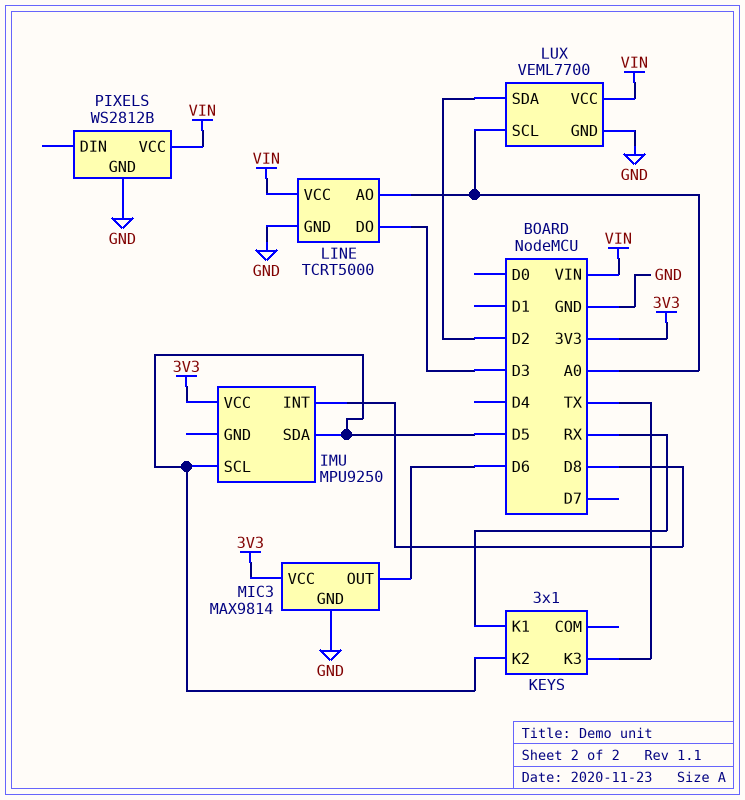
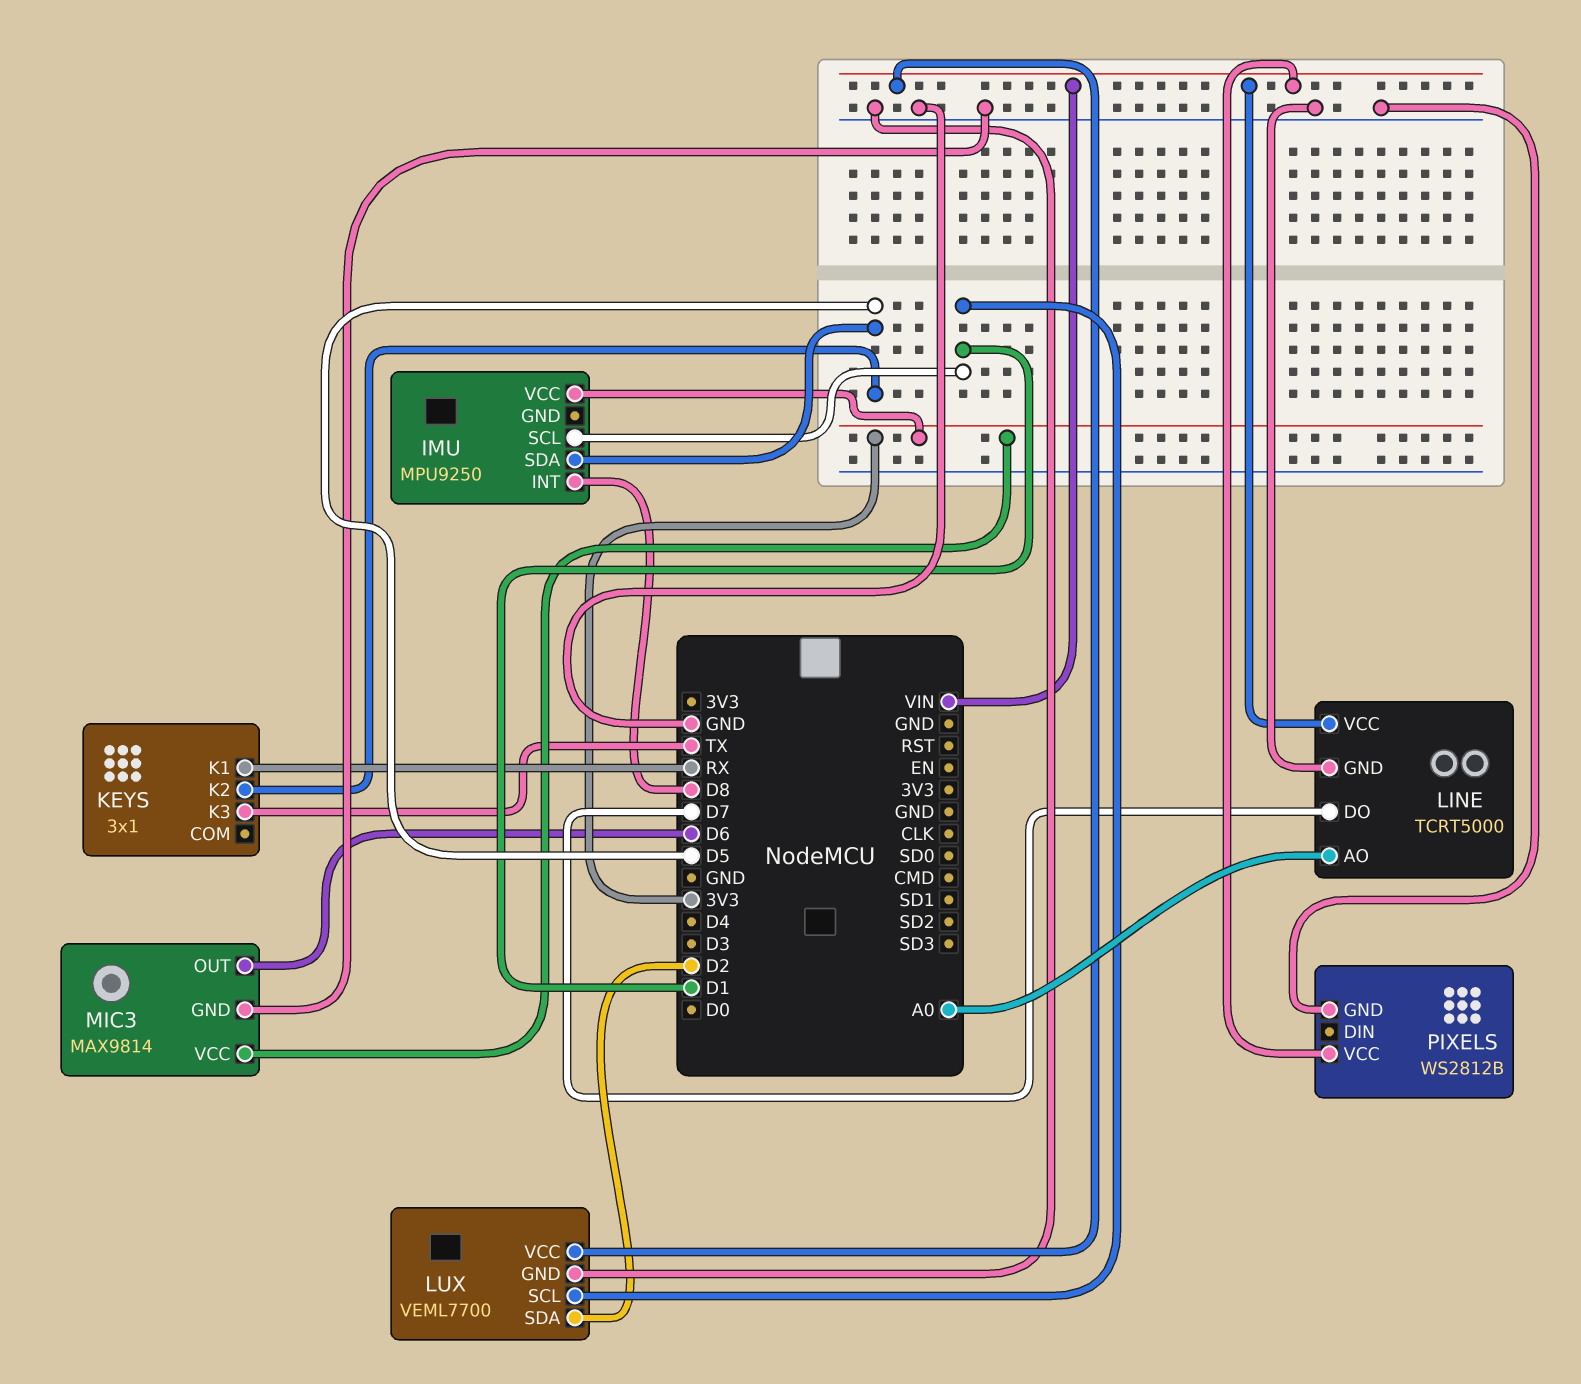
IMU pin SCL: D5 -> D1
LINE pin DO: D3 -> D7
LUX pin SCL: A0 -> D1

